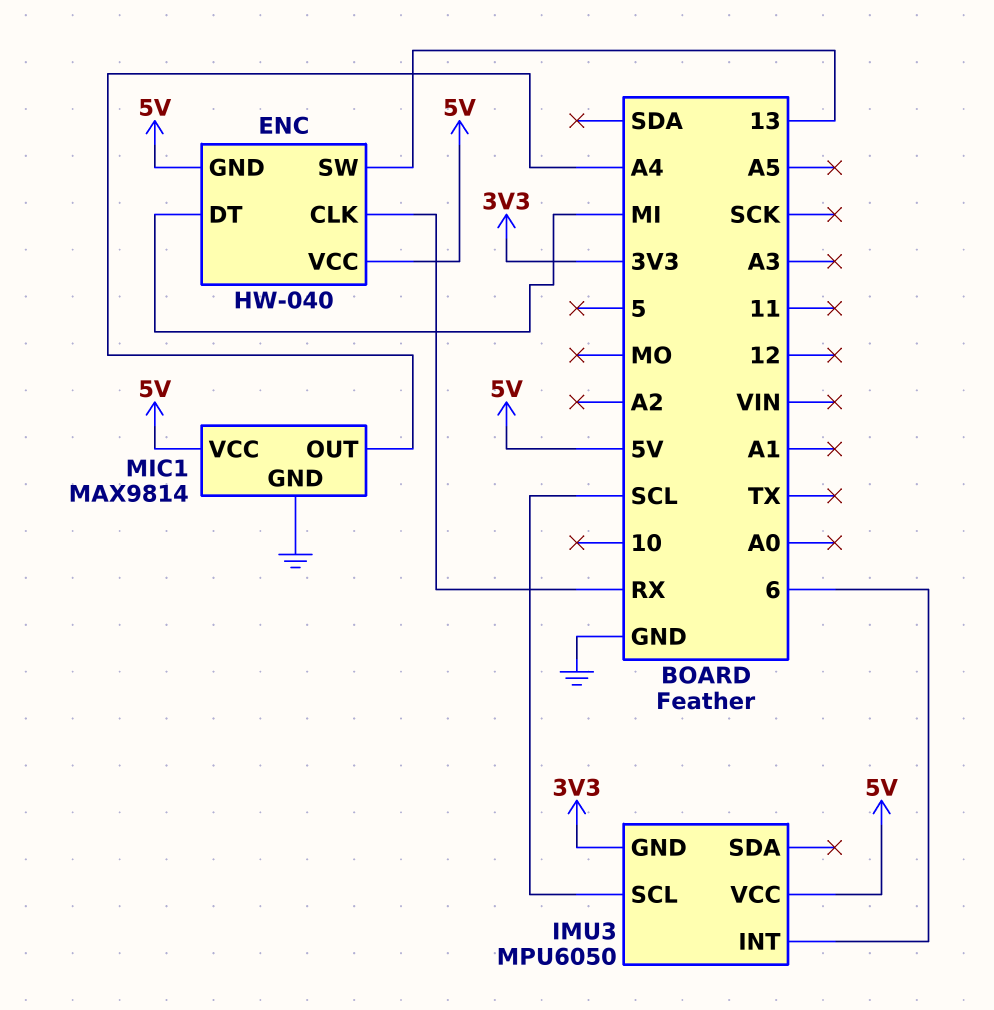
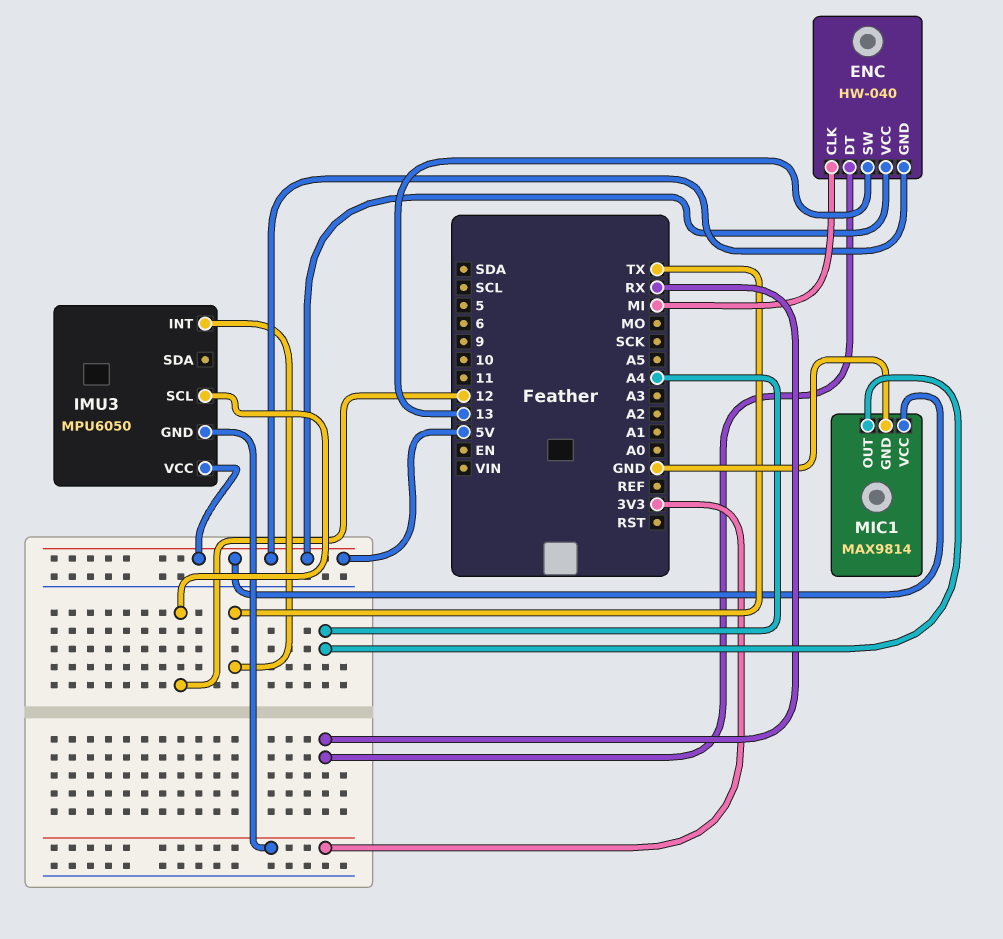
ENC pin CLK: RX -> MI
ENC pin DT: MI -> RX
IMU3 pin INT: 6 -> TX
IMU3 pin SCL: SCL -> 12

